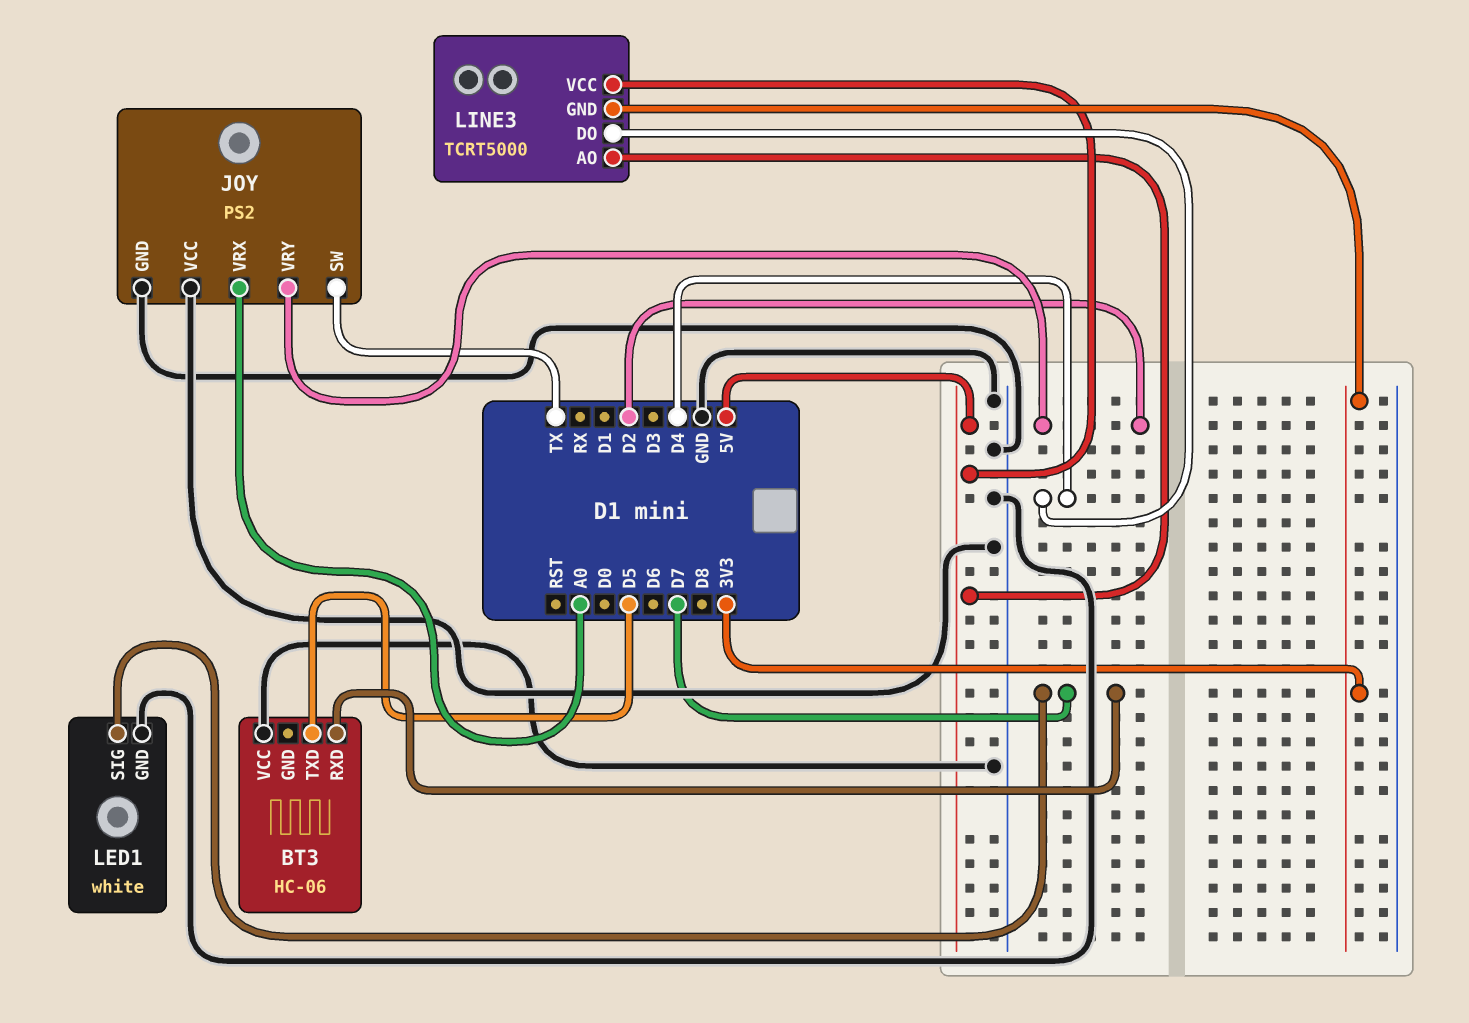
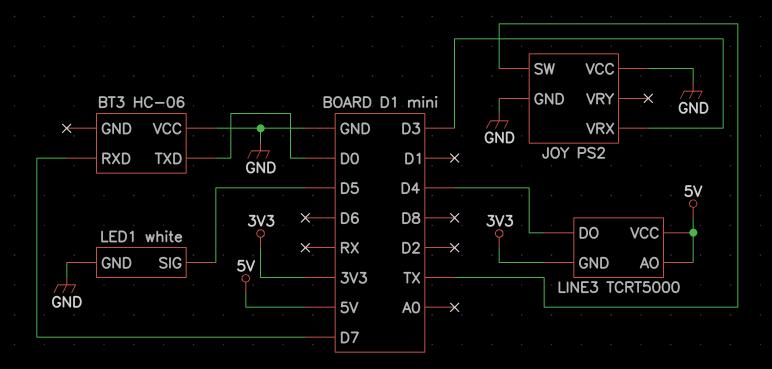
BT3 pin TXD: D5 -> D0
JOY pin VRX: A0 -> D3
JOY pin VRY: D2 -> none
LED1 pin SIG: D7 -> D5

